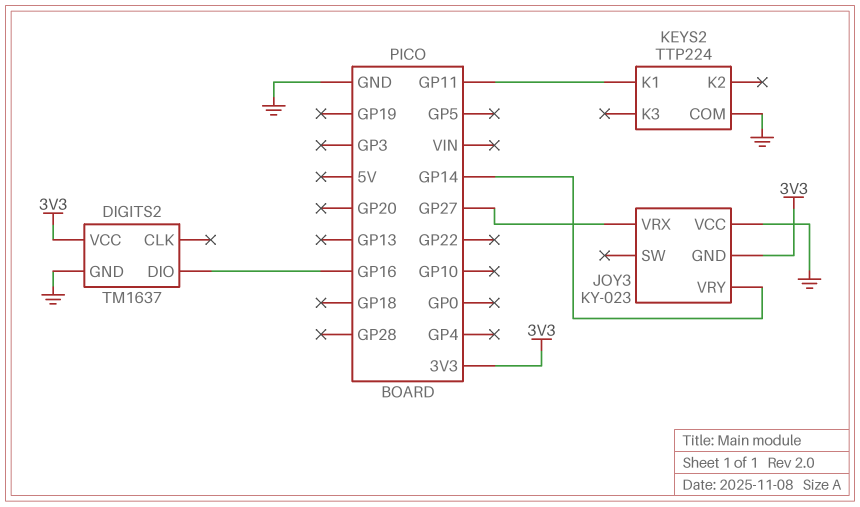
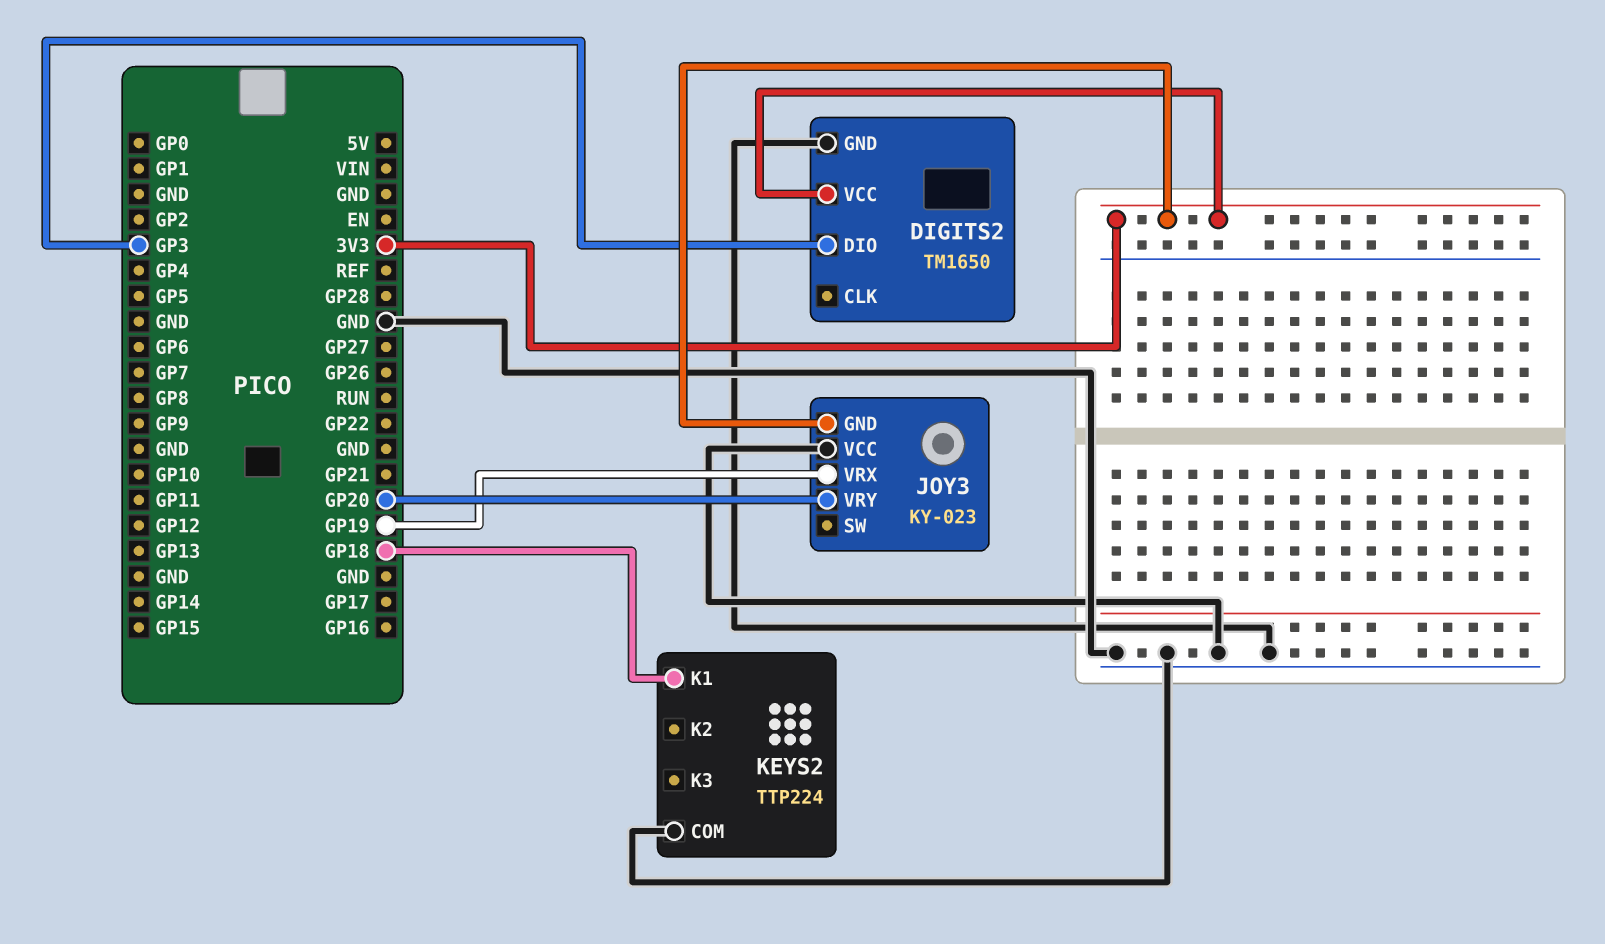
DIGITS2: TM1637 -> TM1650
DIGITS2 pin DIO: GP16 -> GP3
JOY3 pin VRX: GP27 -> GP19
JOY3 pin VRY: GP14 -> GP20
KEYS2 pin K1: GP11 -> GP18

